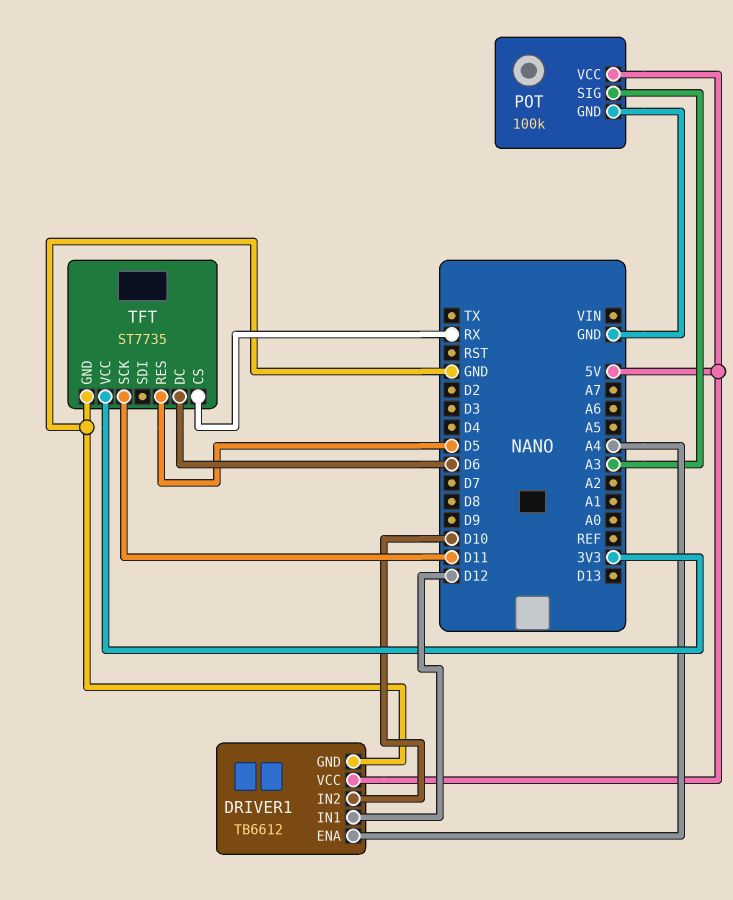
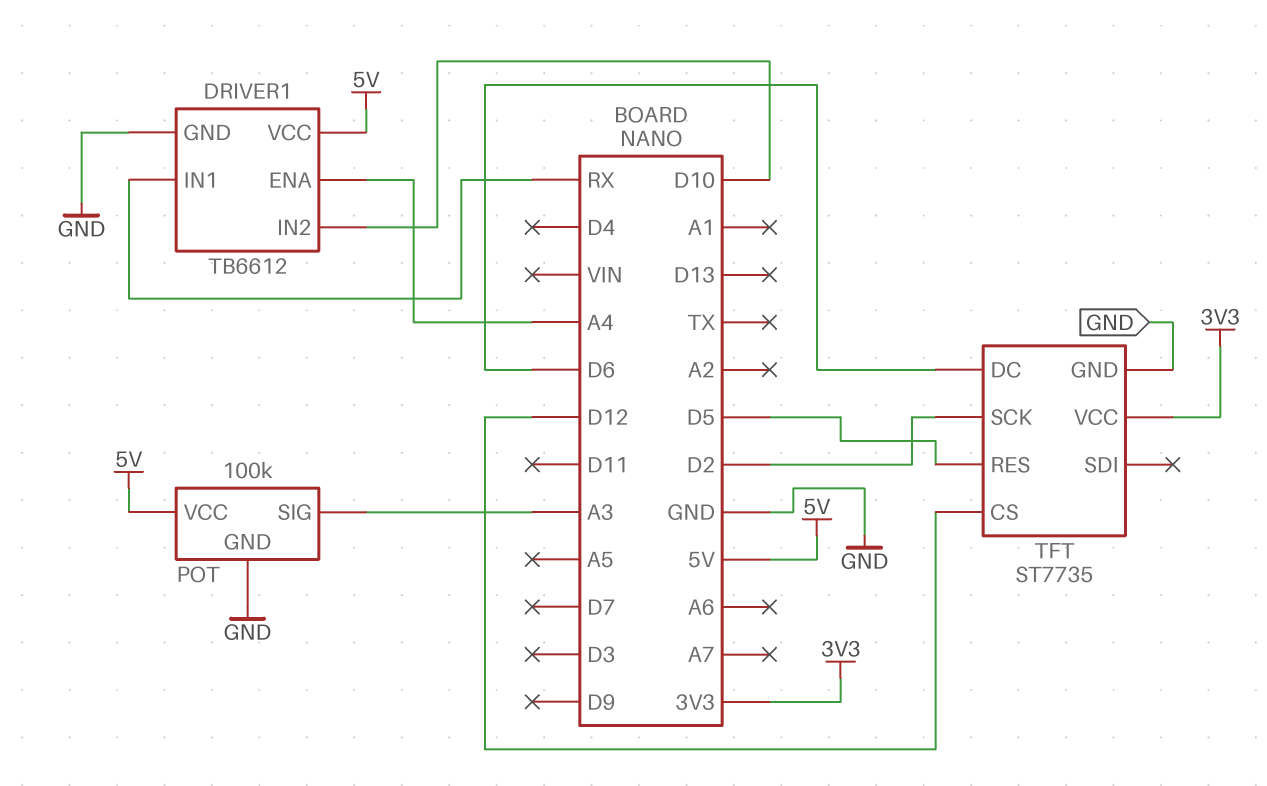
DRIVER1 pin IN1: D12 -> RX
TFT pin CS: RX -> D12
TFT pin SCK: D11 -> D2

